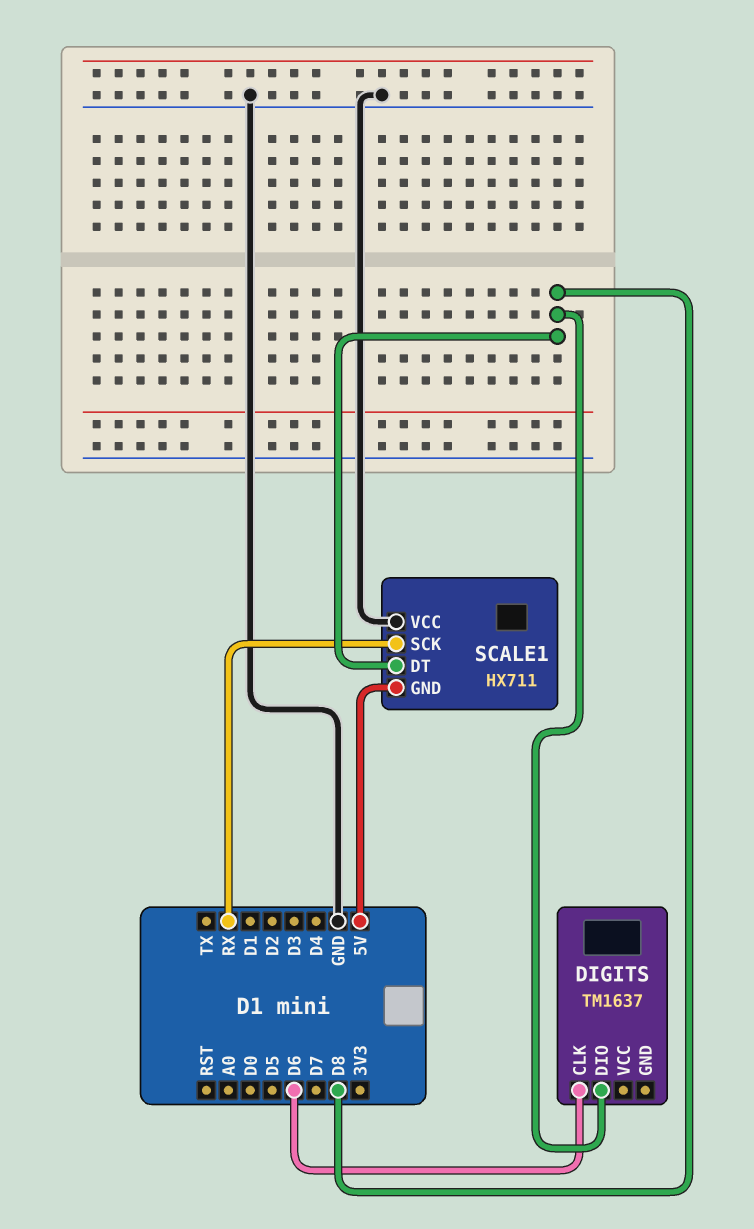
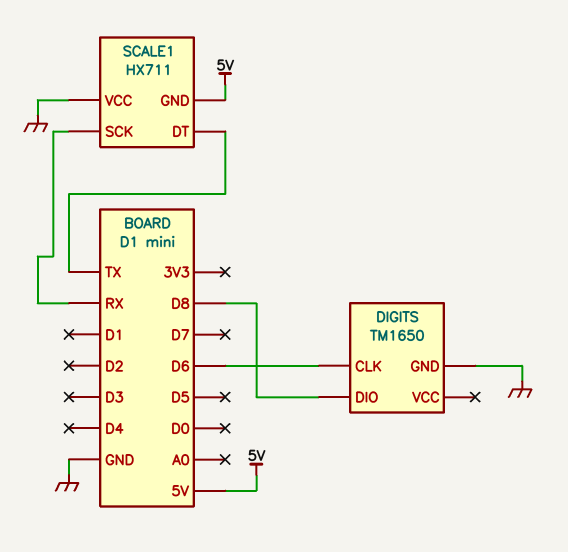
DIGITS: TM1637 -> TM1650
DIGITS pin GND: none -> GND
SCALE1 pin DT: D8 -> TX

